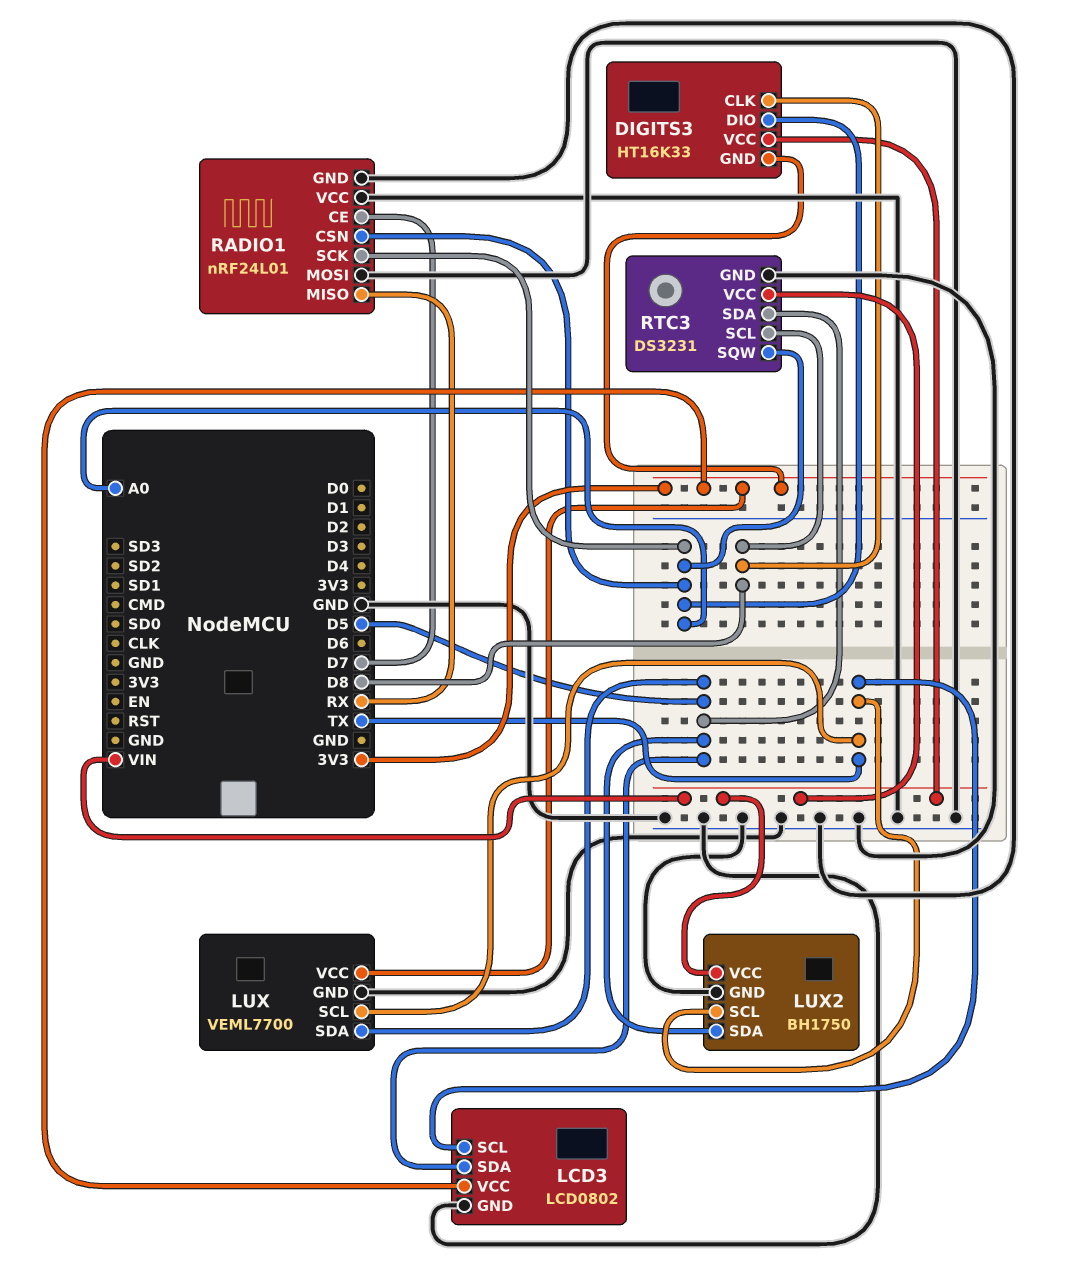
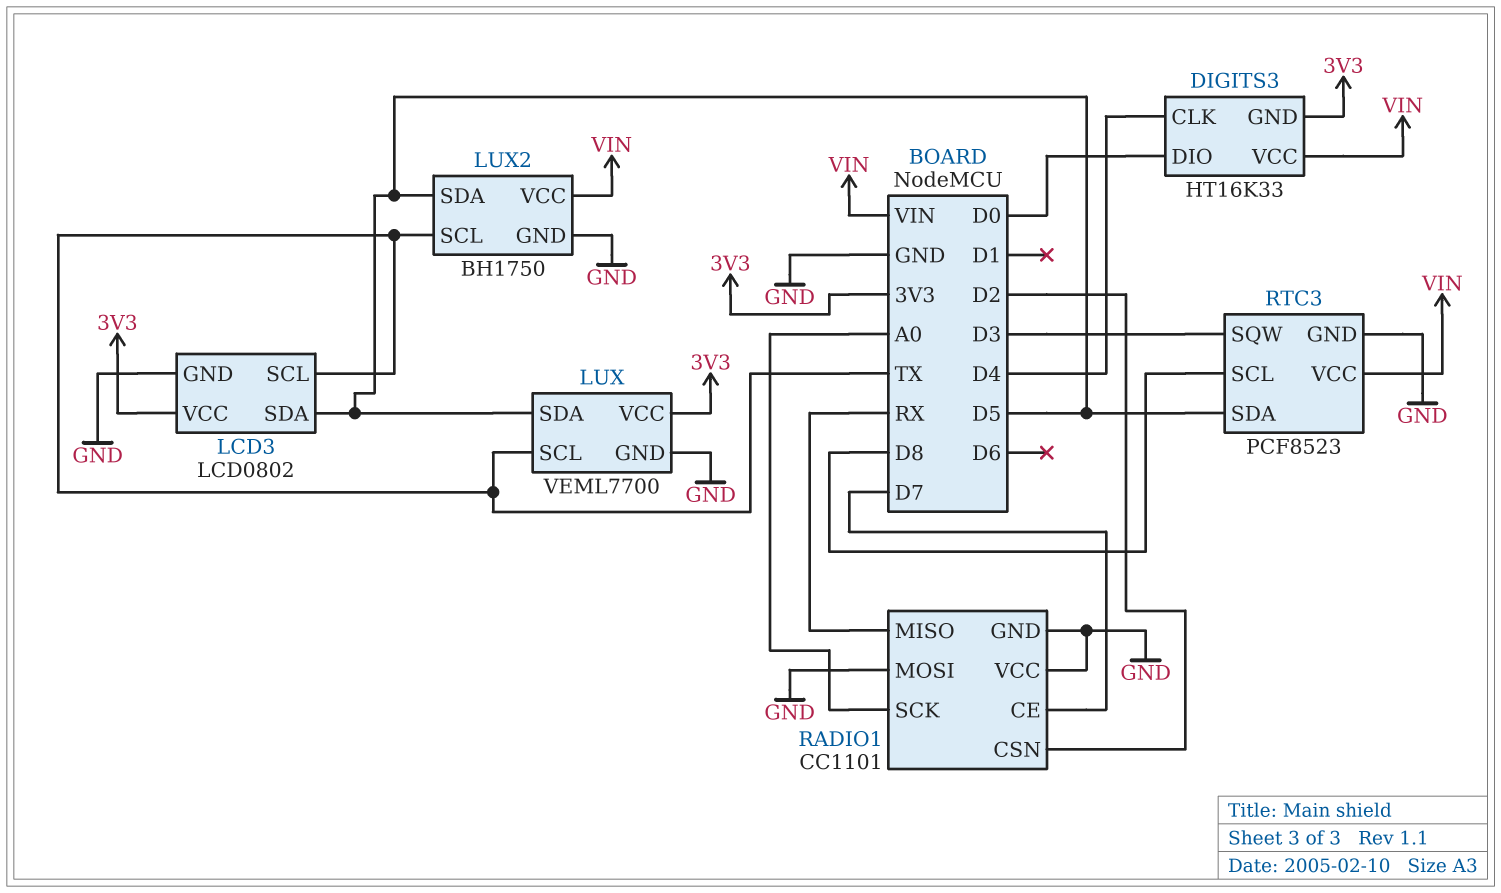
DIGITS3 pin CLK: D8 -> D4
DIGITS3 pin DIO: A0 -> D0
RADIO1: nRF24L01 -> CC1101
RADIO1 pin CSN: A0 -> D2
RTC3: DS3231 -> PCF8523
RTC3 pin SQW: A0 -> D3

